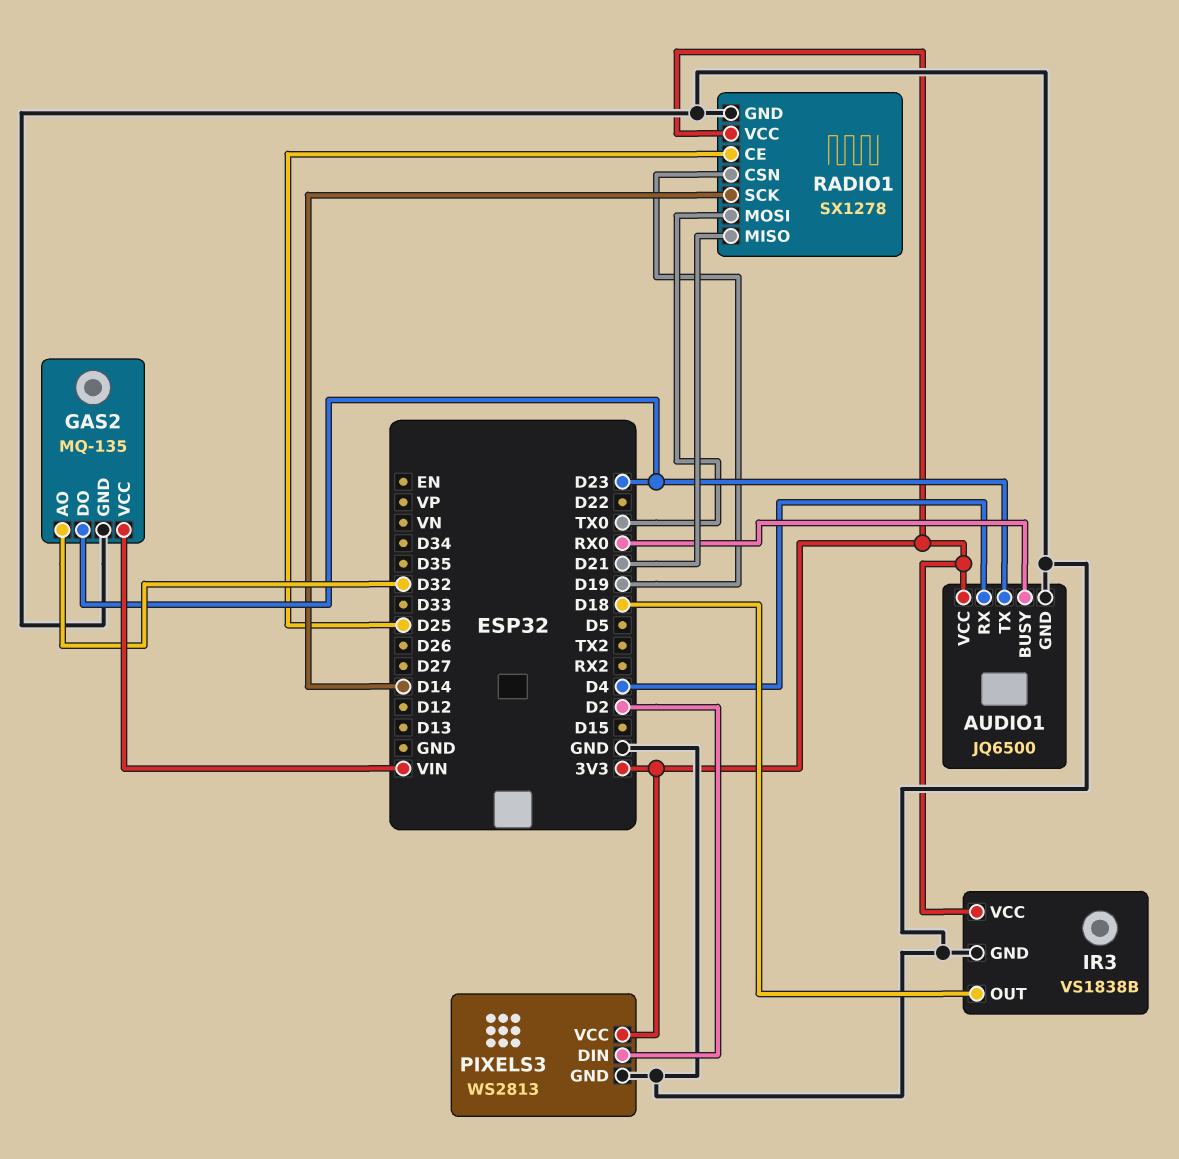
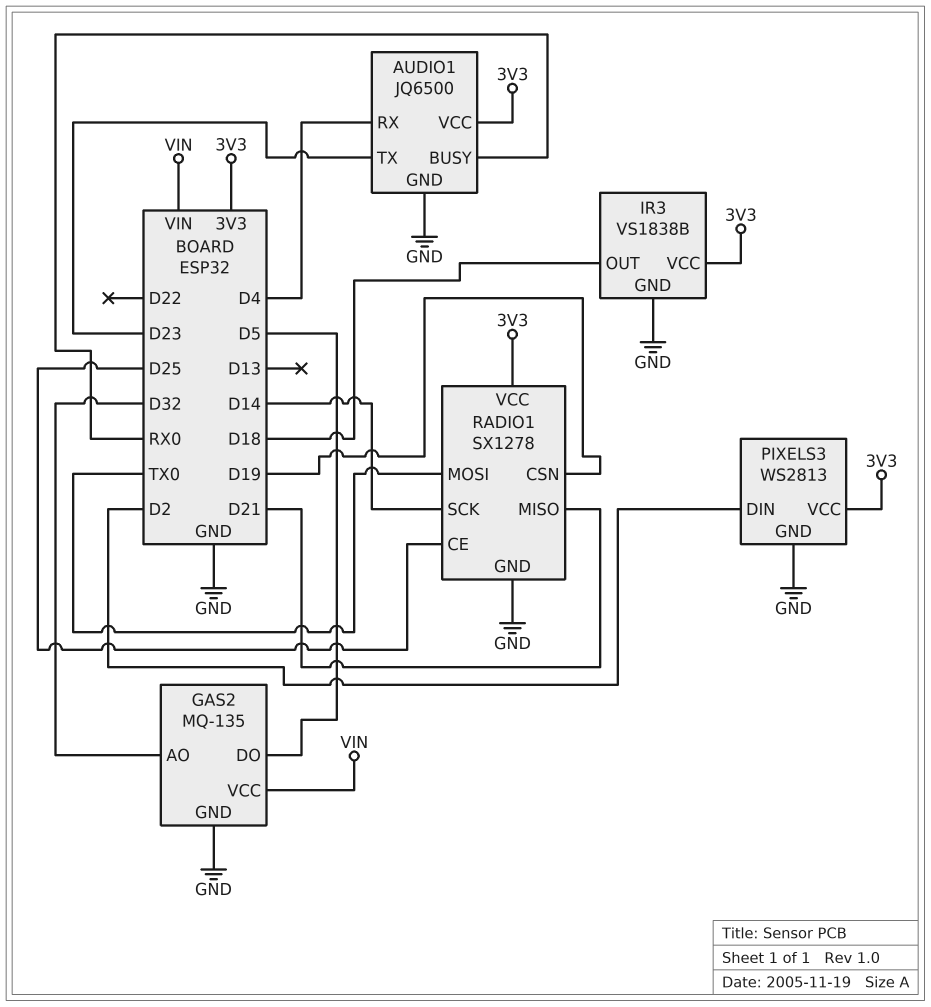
GAS2 pin DO: D23 -> D5

